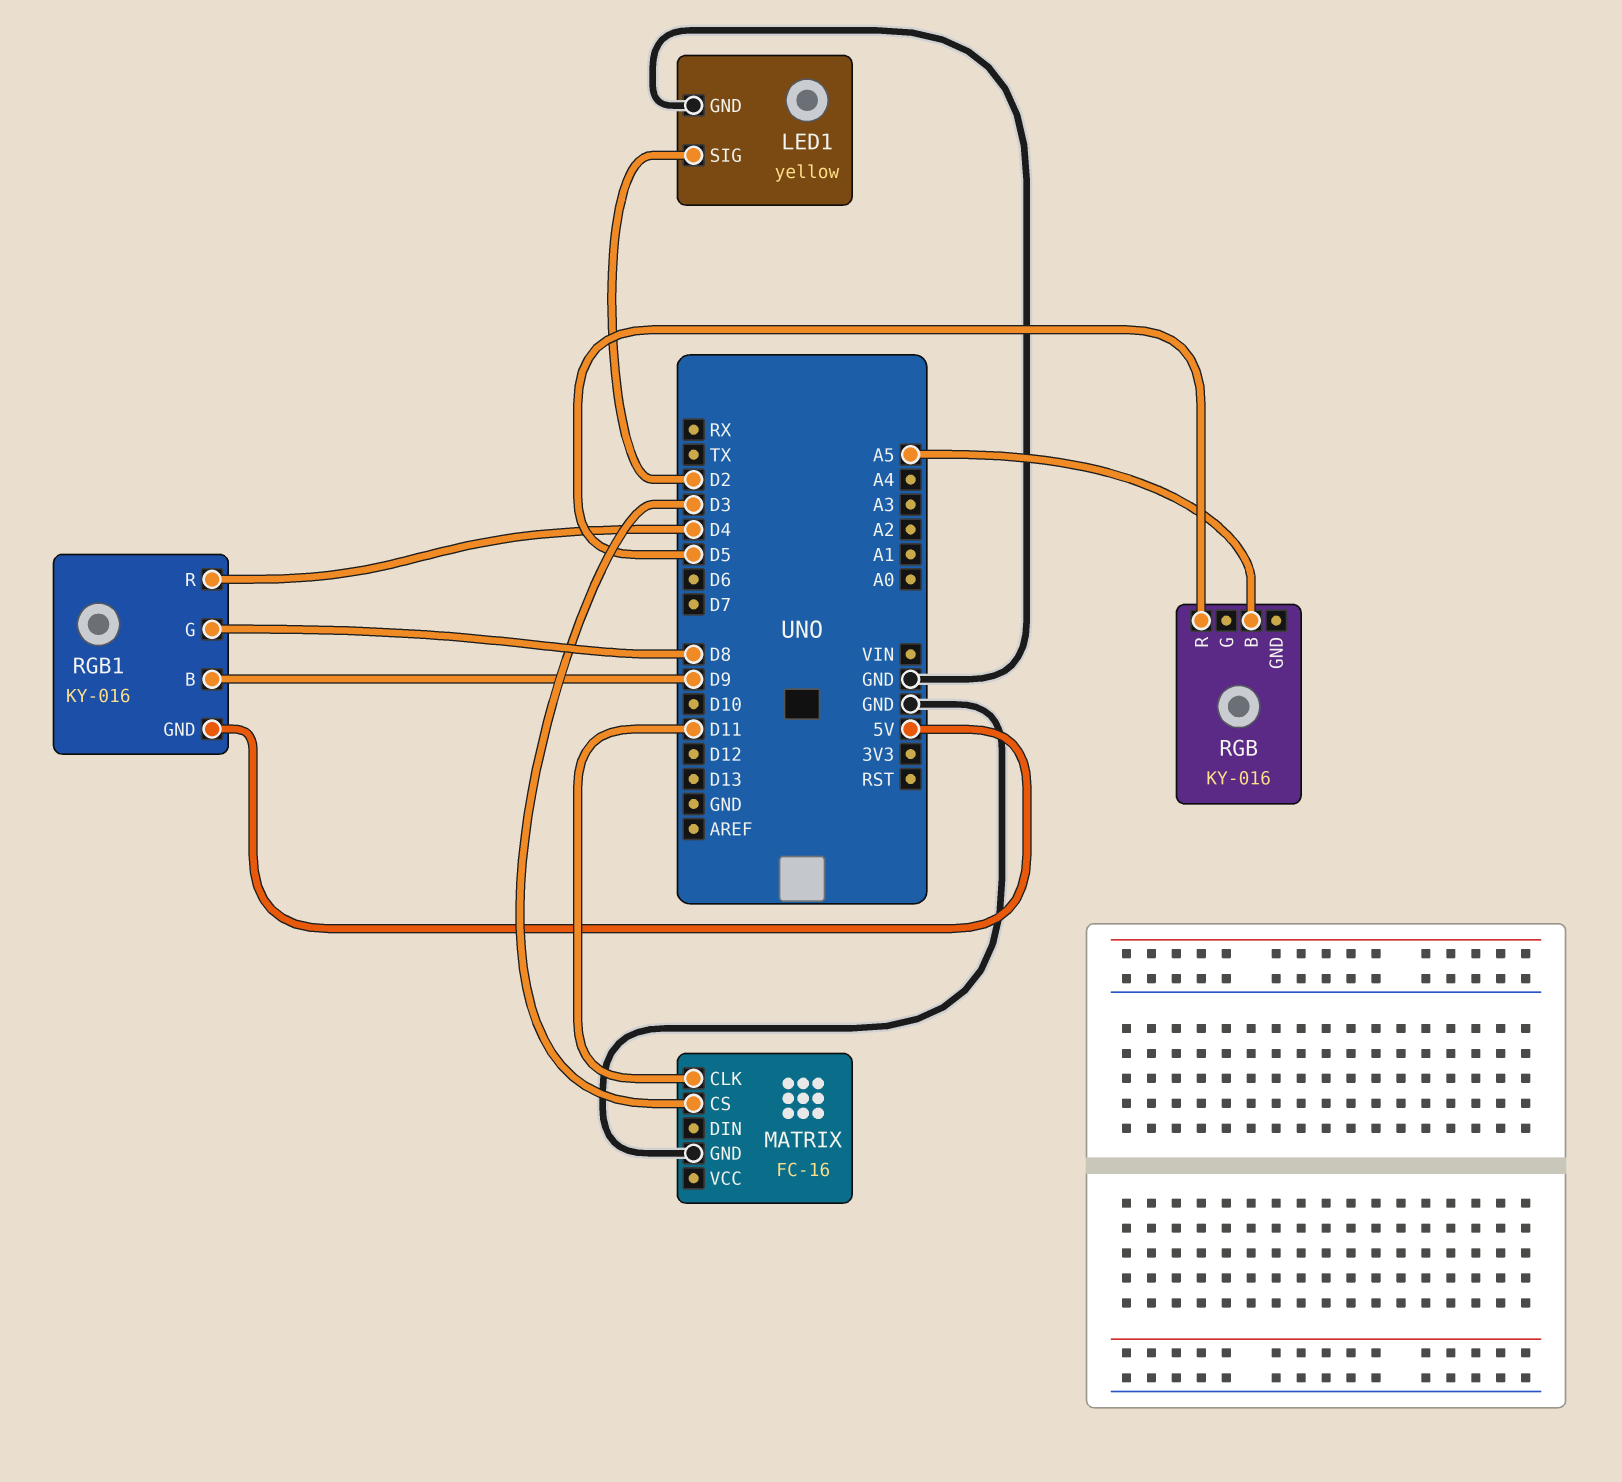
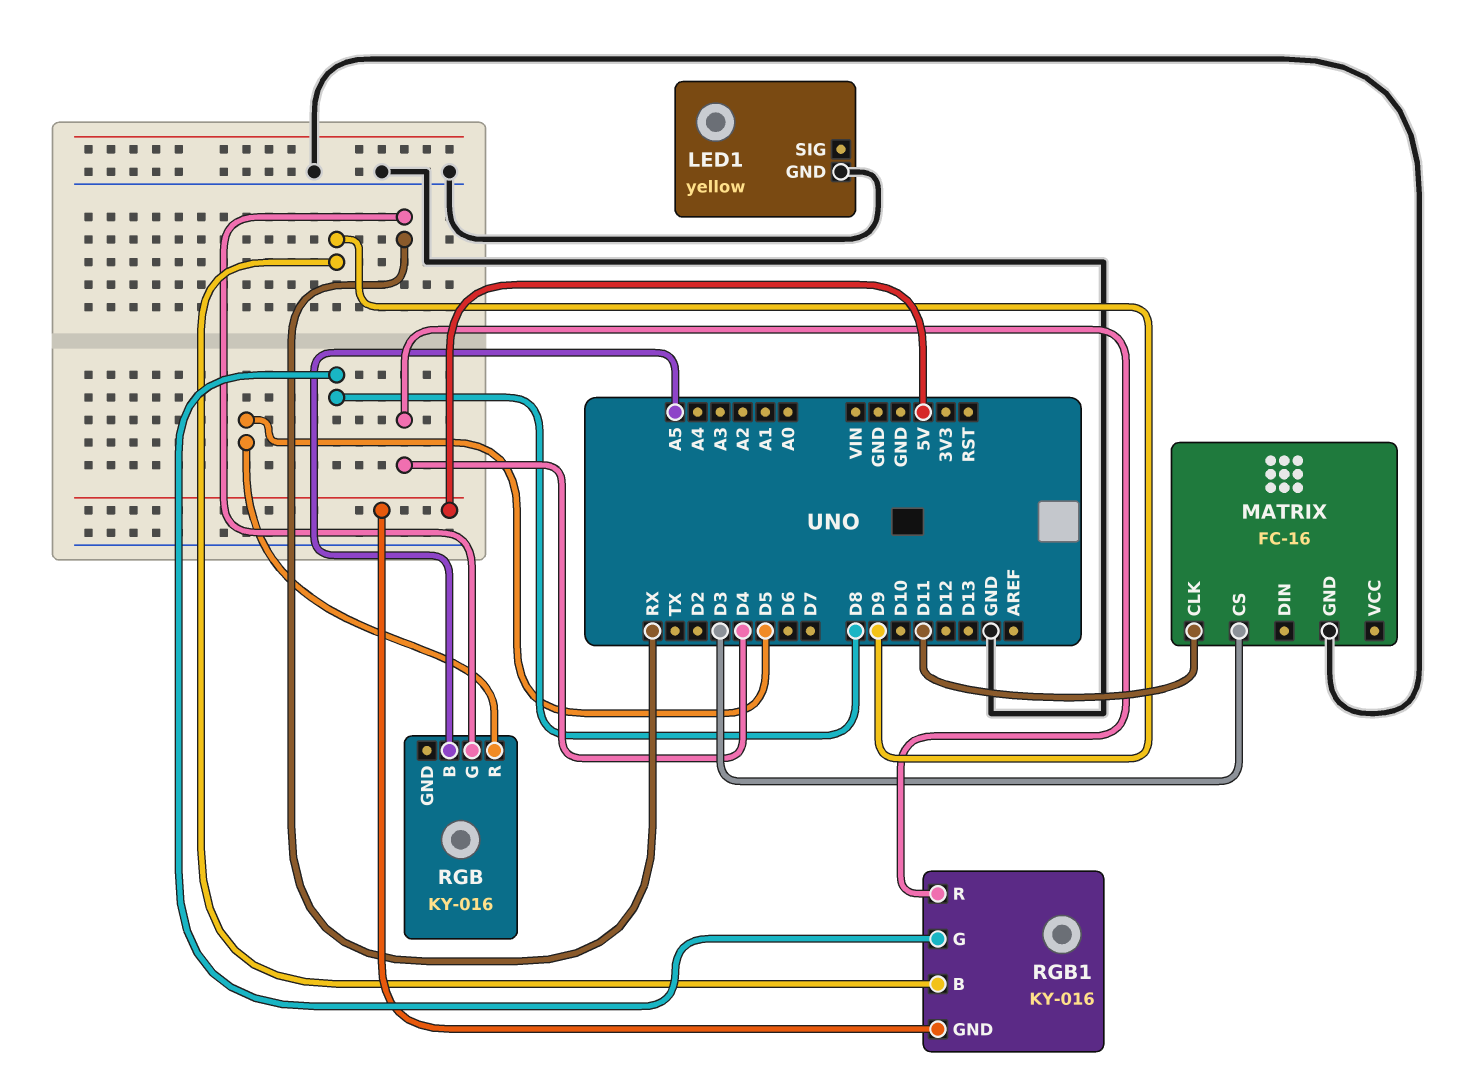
LED1 pin SIG: D2 -> none
RGB pin G: none -> RX

